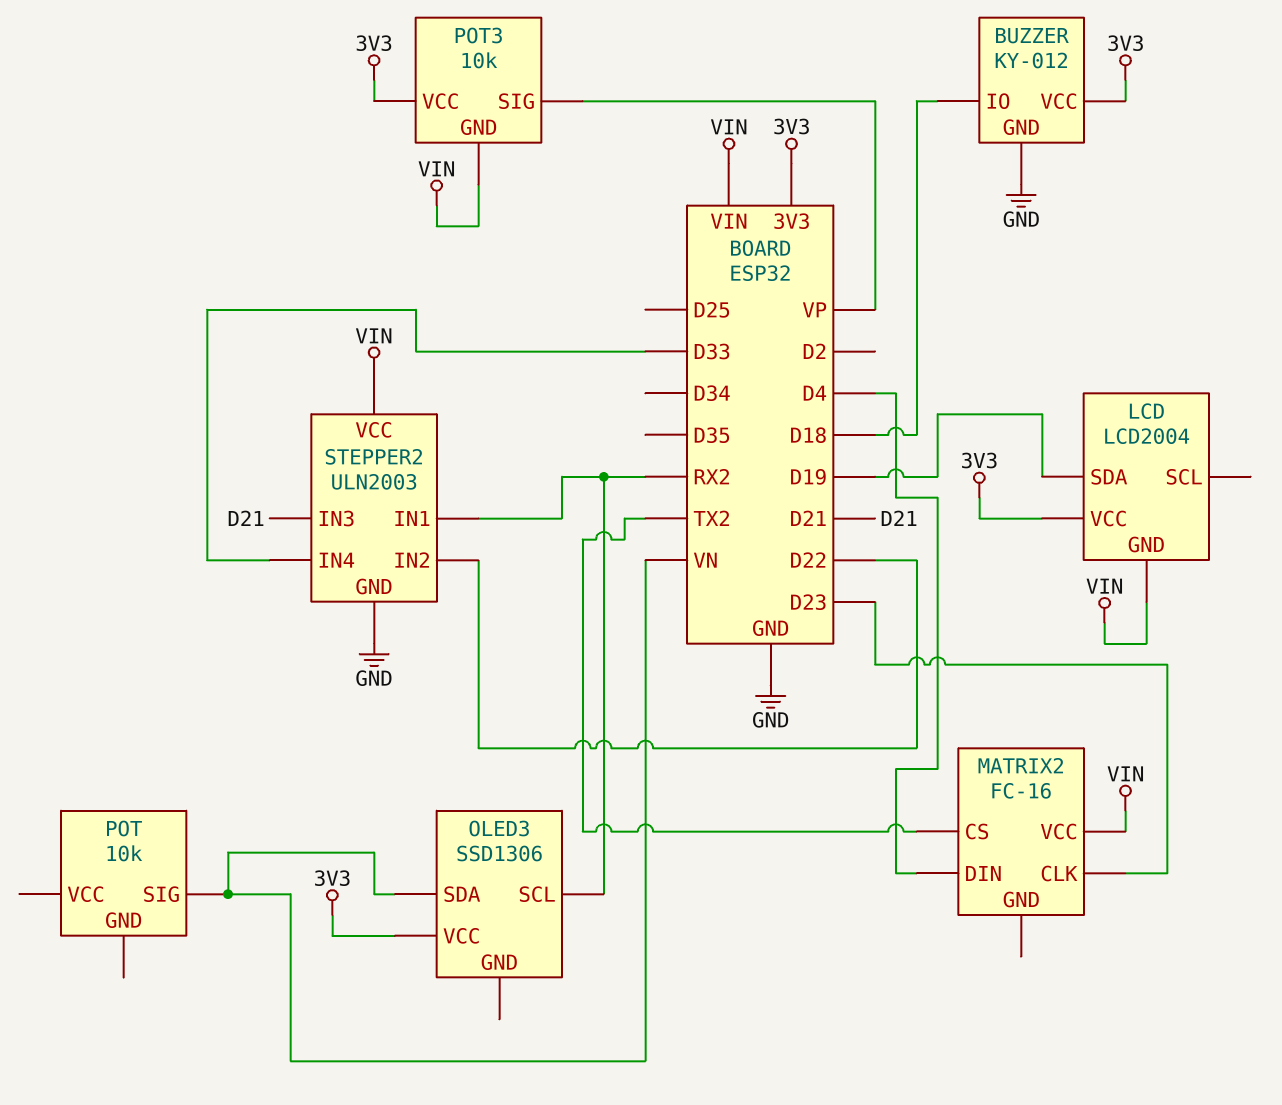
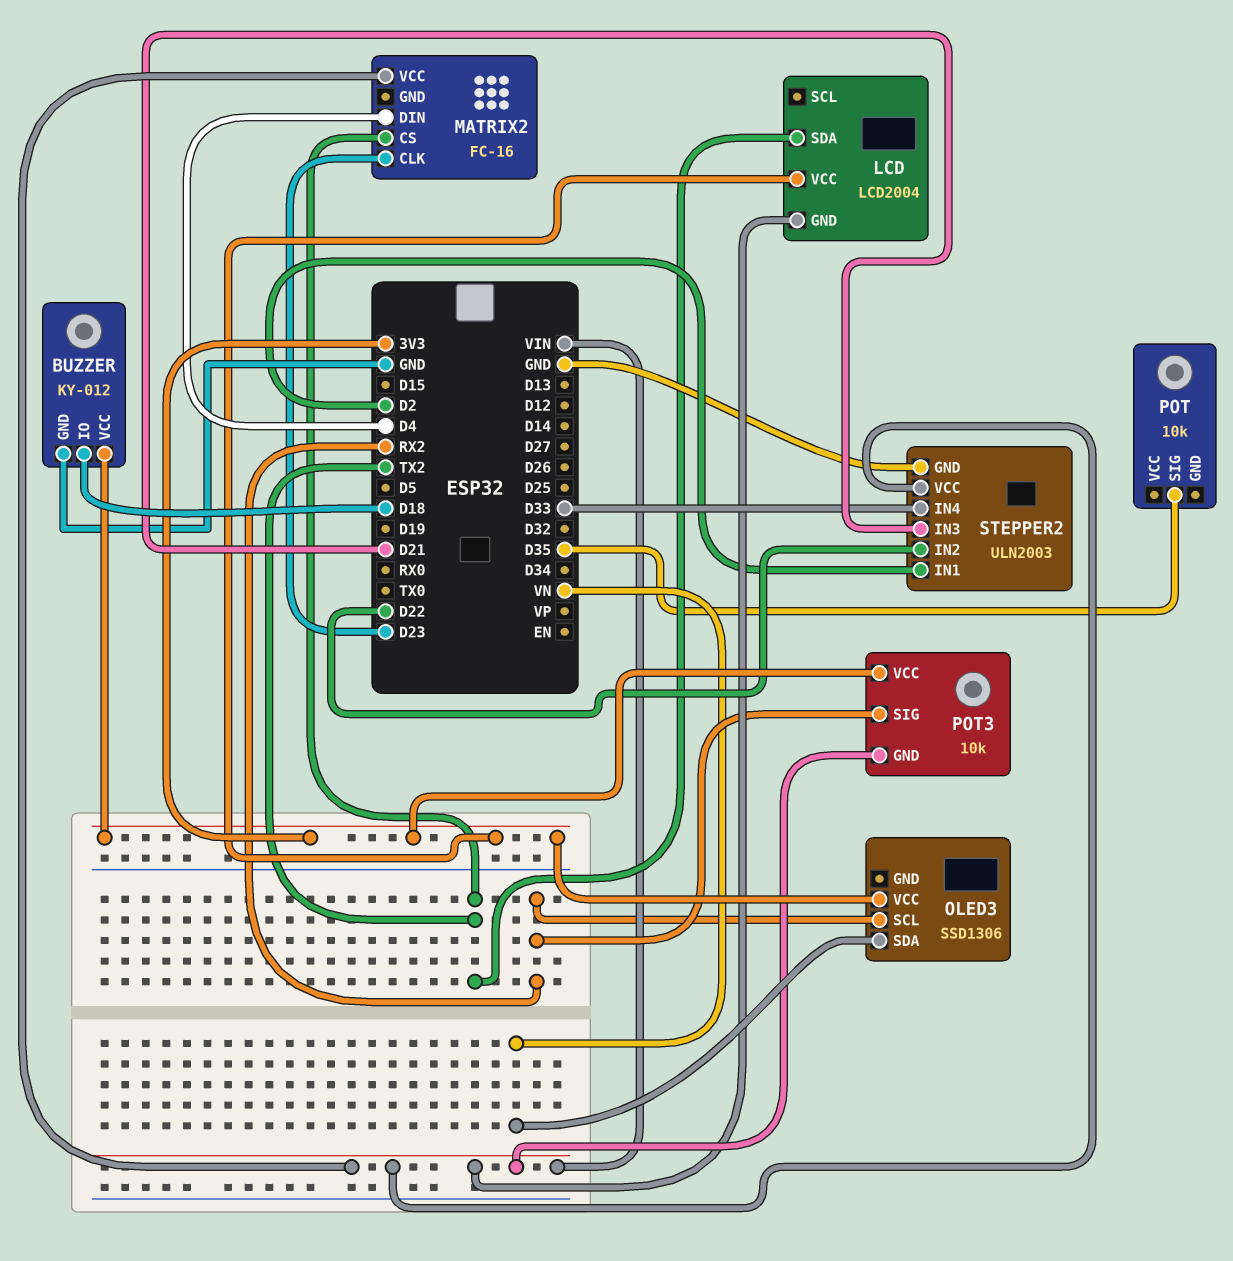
LCD pin SDA: D19 -> TX2
POT pin SIG: VN -> D35
POT3 pin SIG: VP -> RX2
STEPPER2 pin IN1: RX2 -> D2

